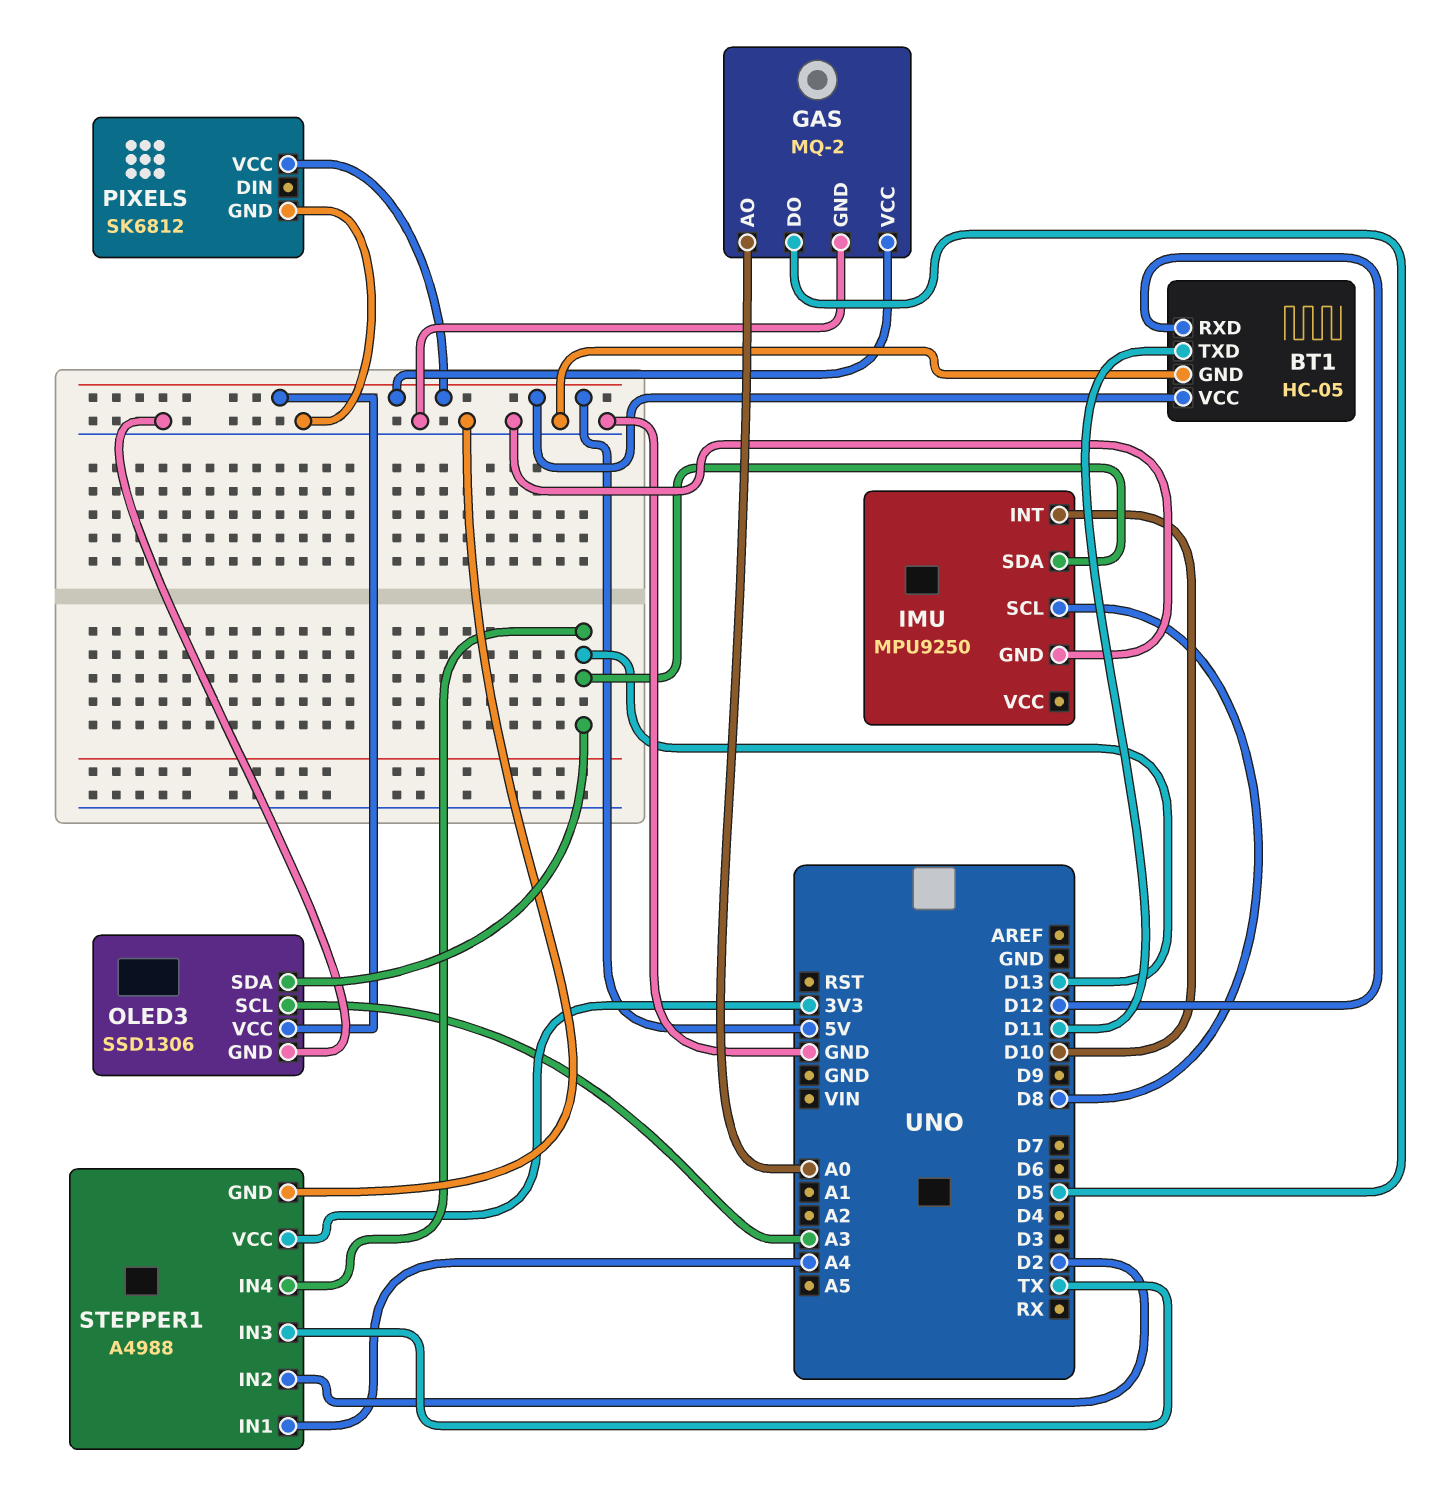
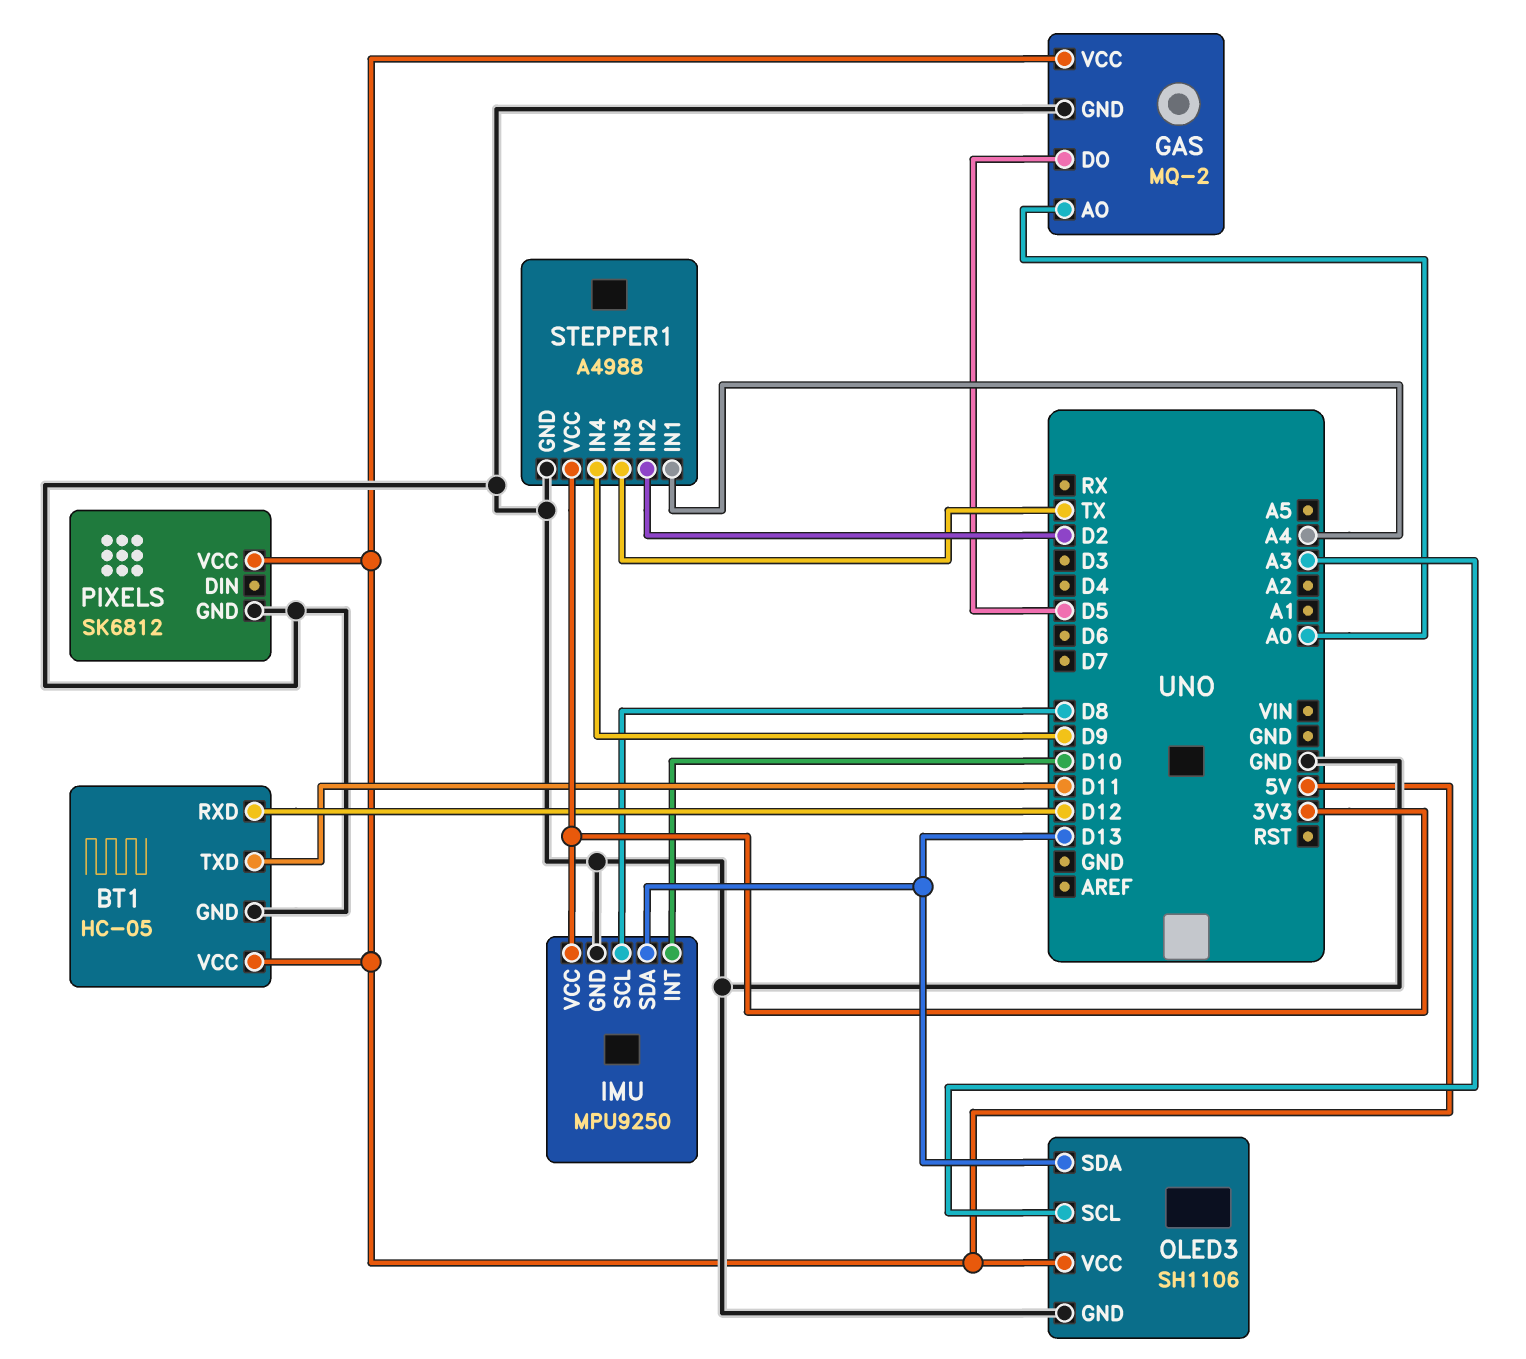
IMU pin VCC: none -> 3V3
OLED3: SSD1306 -> SH1106
STEPPER1 pin IN4: D13 -> D9

